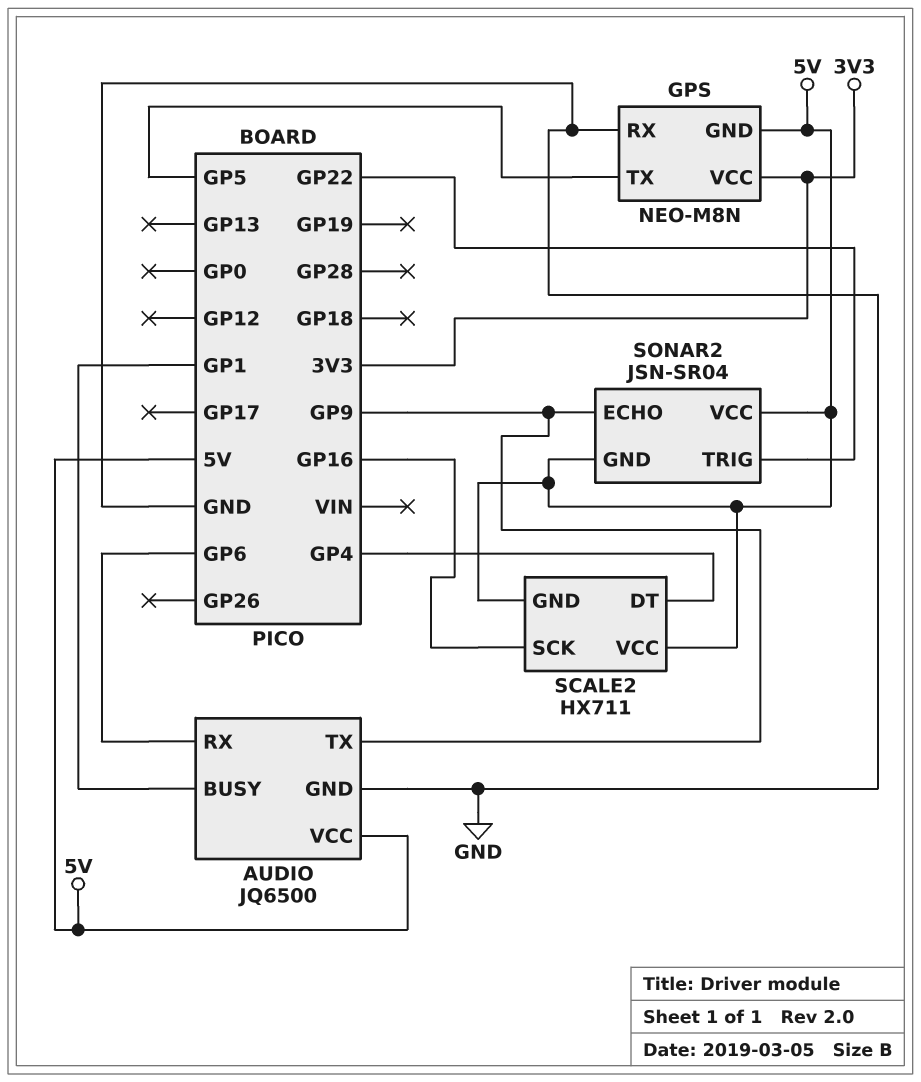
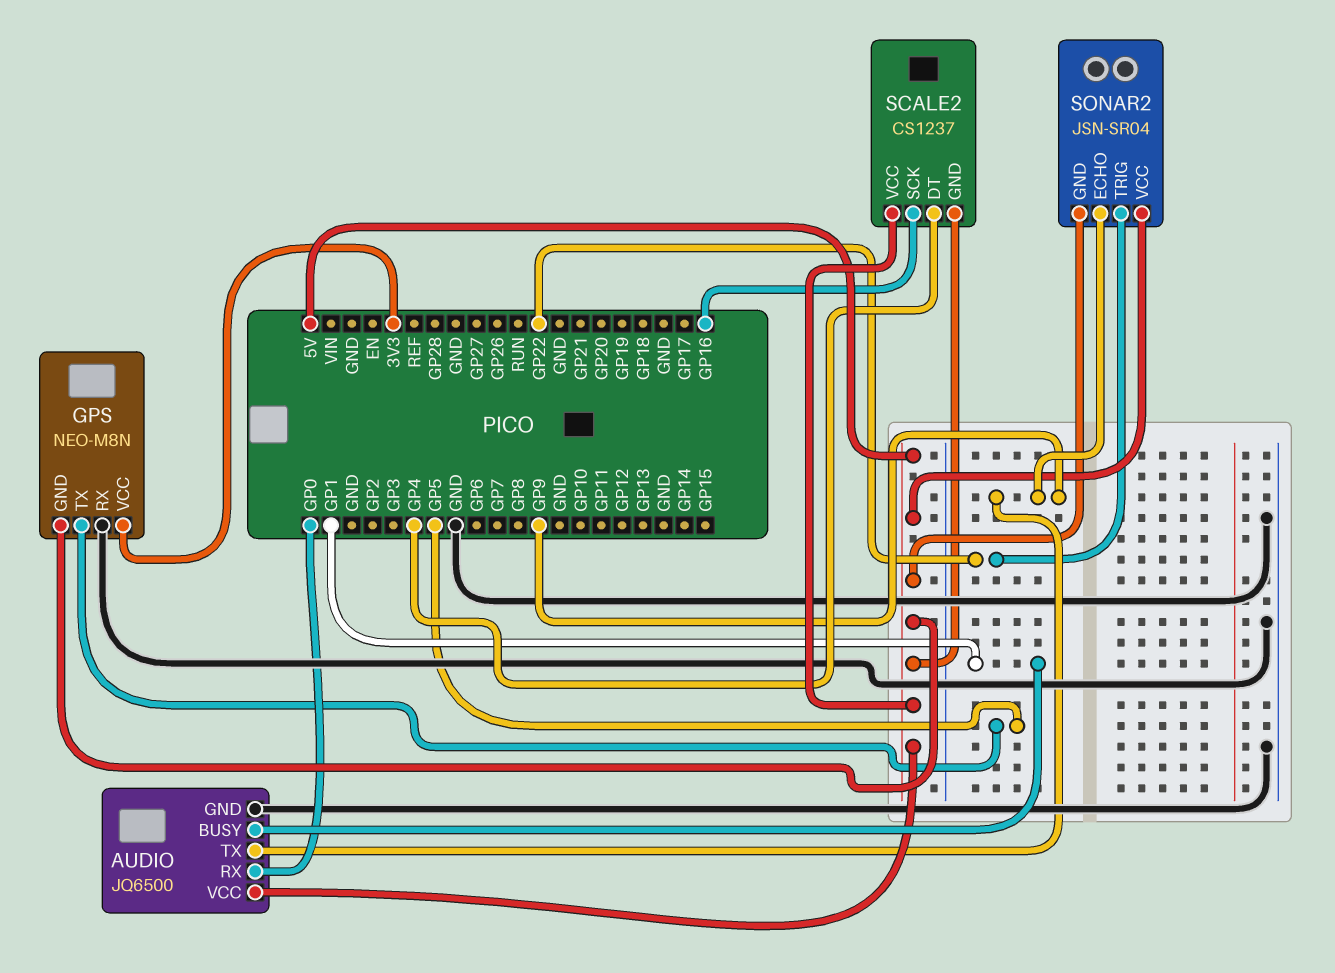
AUDIO pin RX: GP6 -> GP0
SCALE2: HX711 -> CS1237

